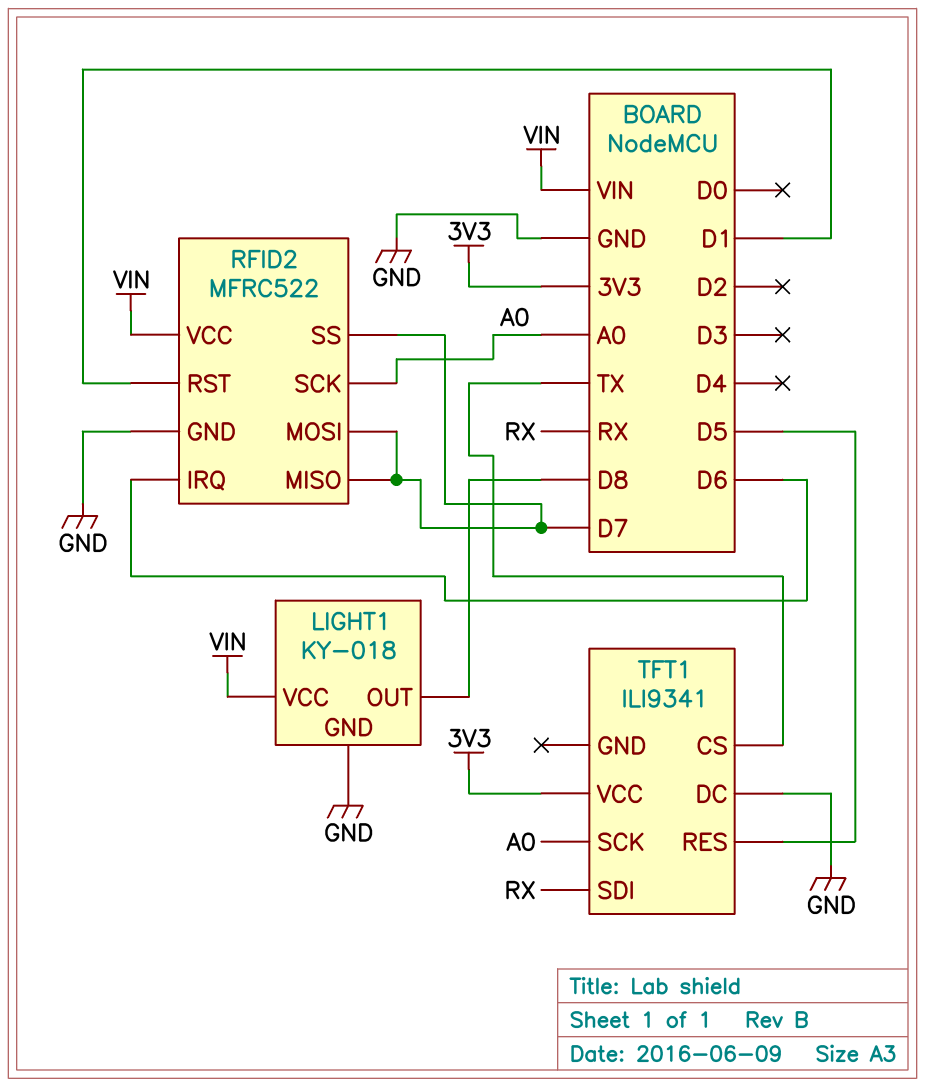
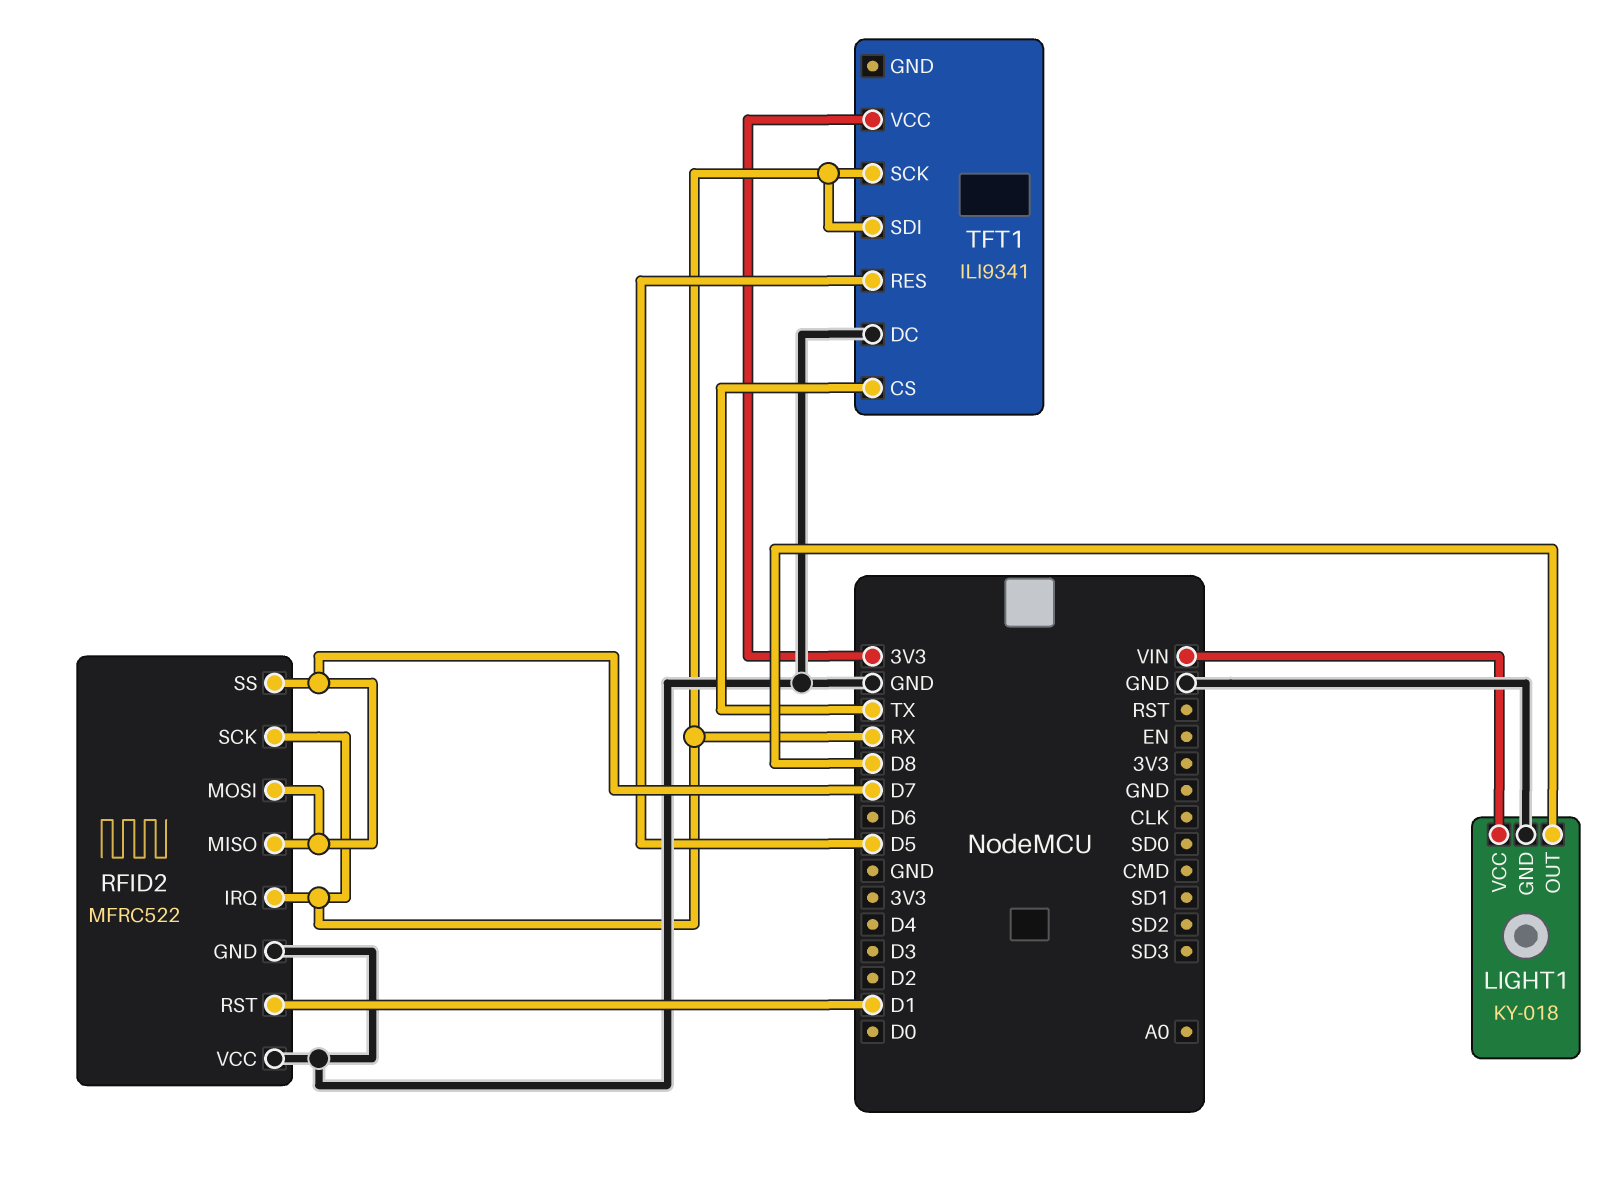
RFID2 pin IRQ: D6 -> RX
RFID2 pin SCK: A0 -> RX
RFID2 pin VCC: VIN -> GND
TFT1 pin SCK: A0 -> RX

